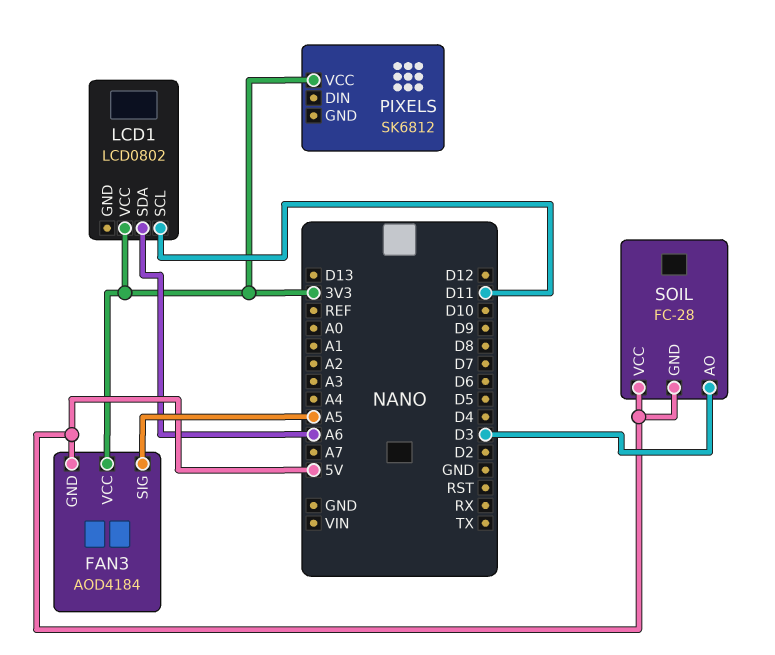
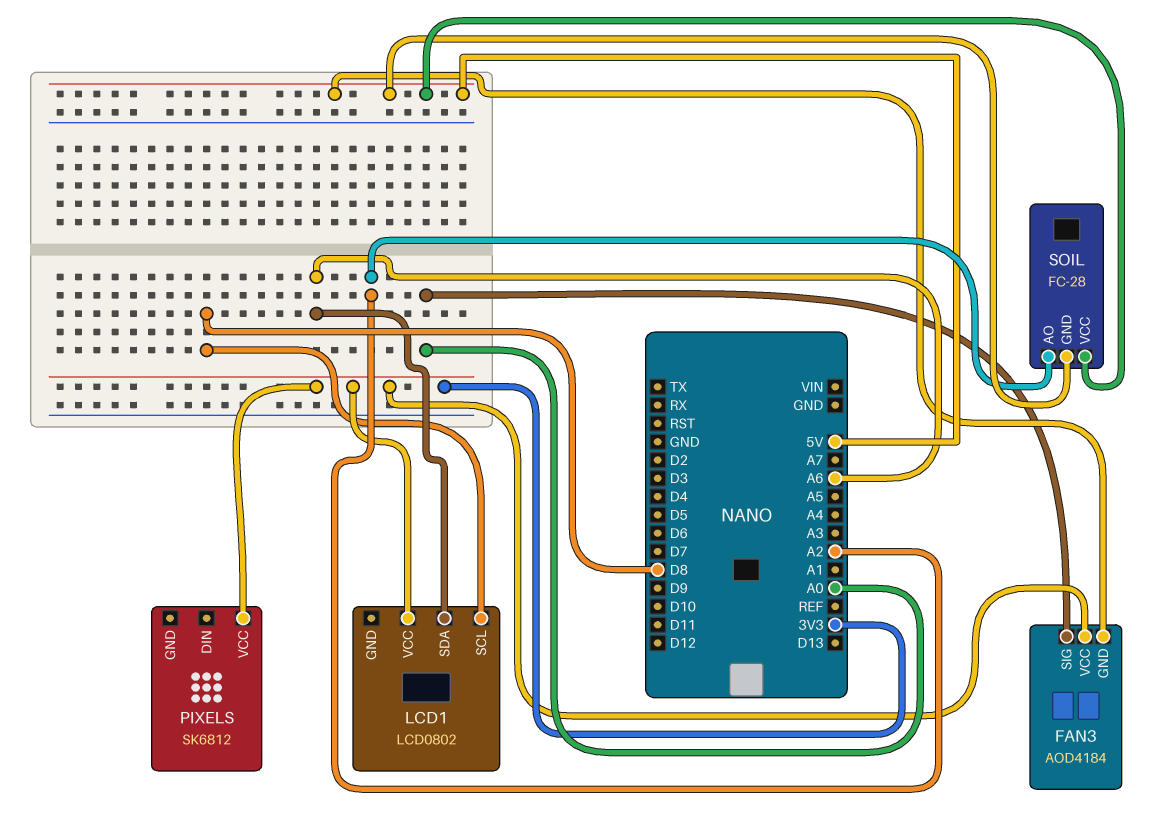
FAN3 pin SIG: A5 -> A0
LCD1 pin SCL: D11 -> D8
SOIL pin AO: D3 -> A2

